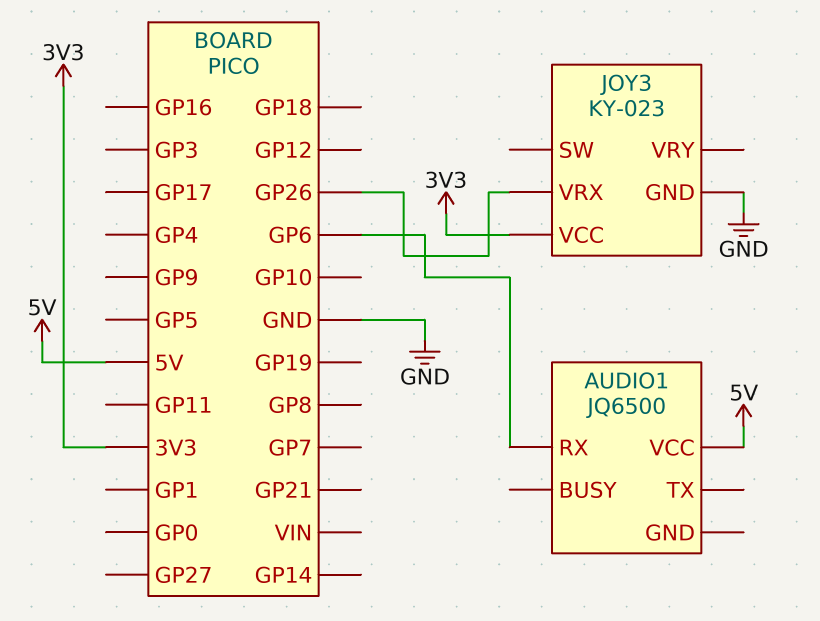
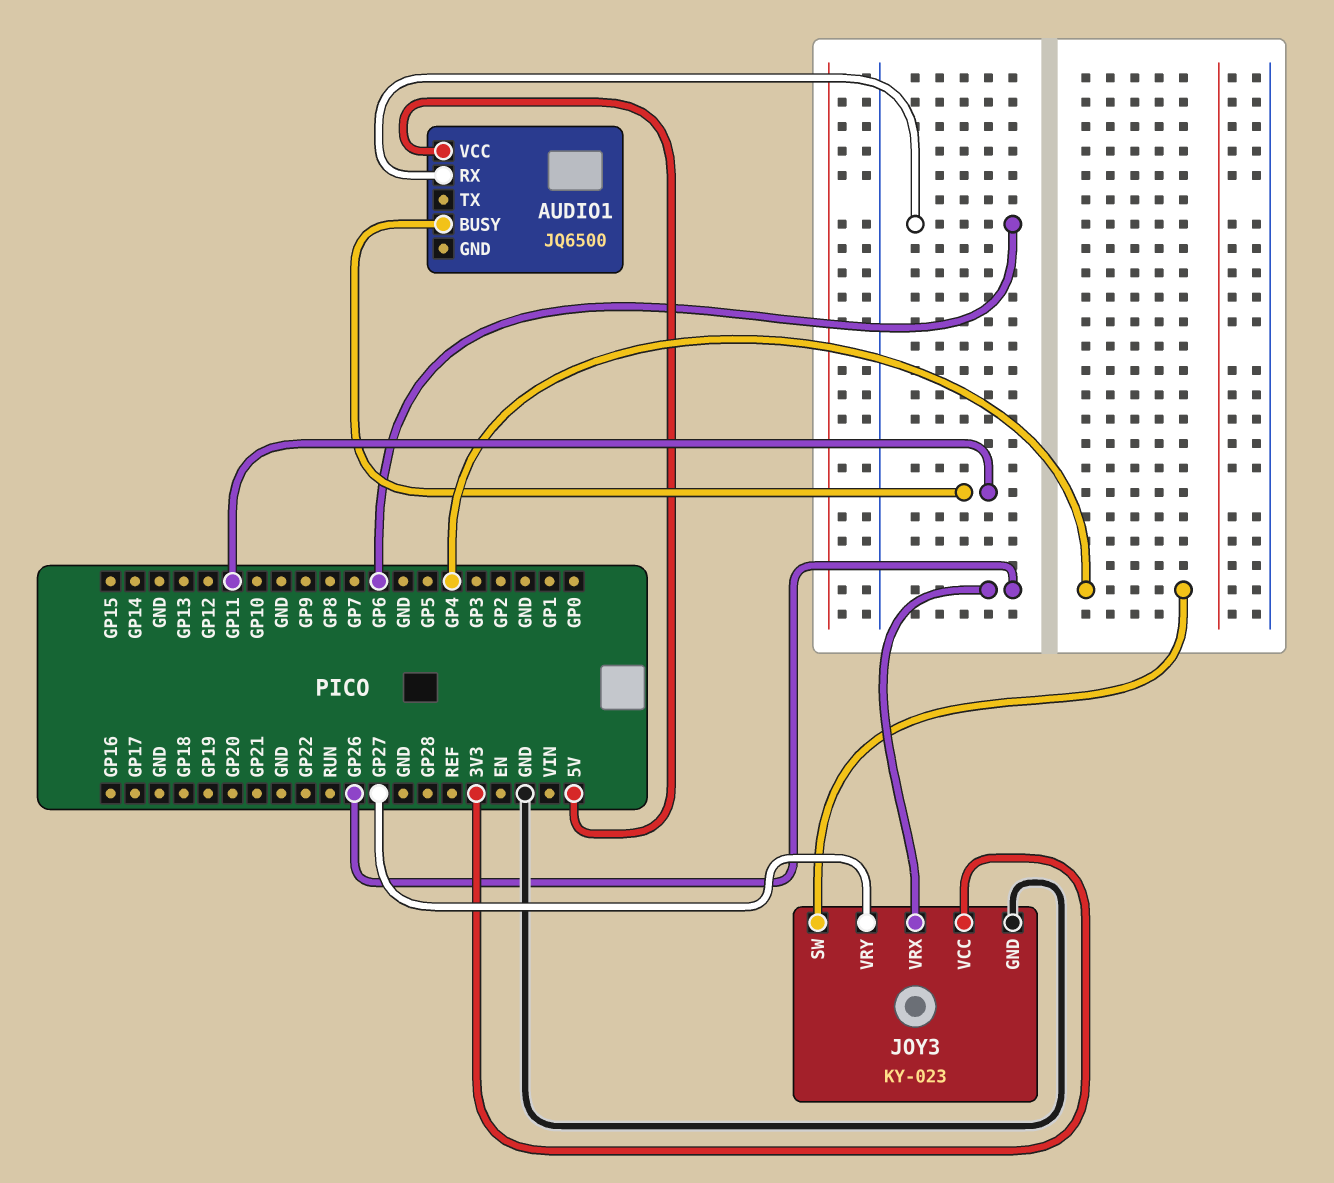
AUDIO1 pin BUSY: none -> GP11
JOY3 pin SW: none -> GP4
JOY3 pin VRY: none -> GP27

